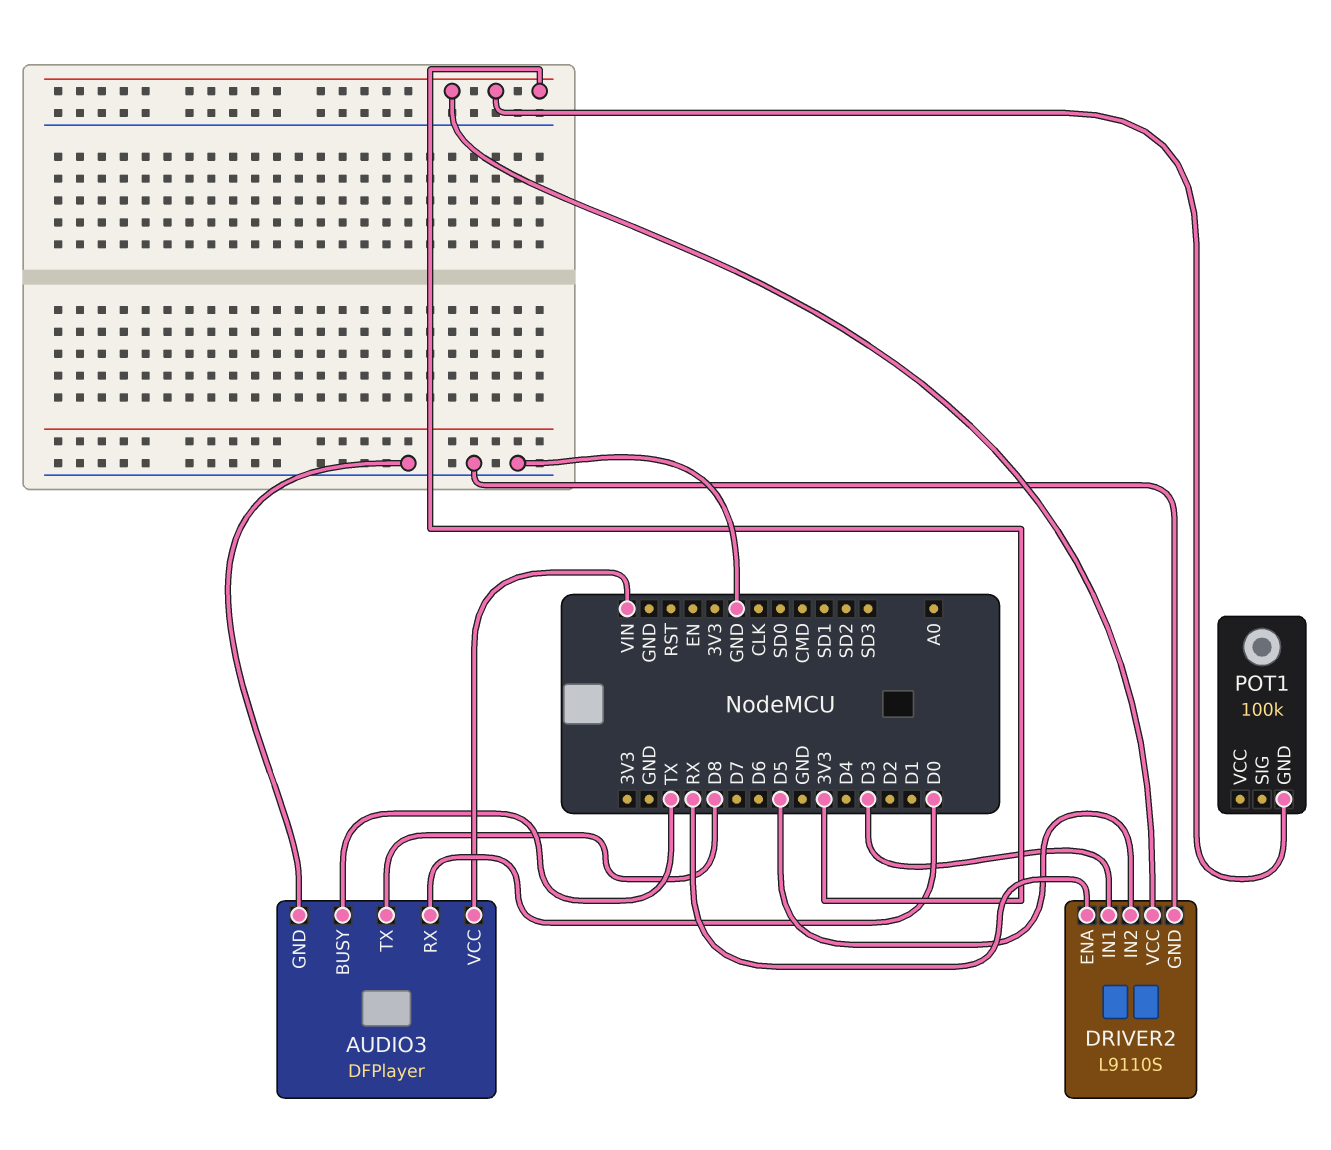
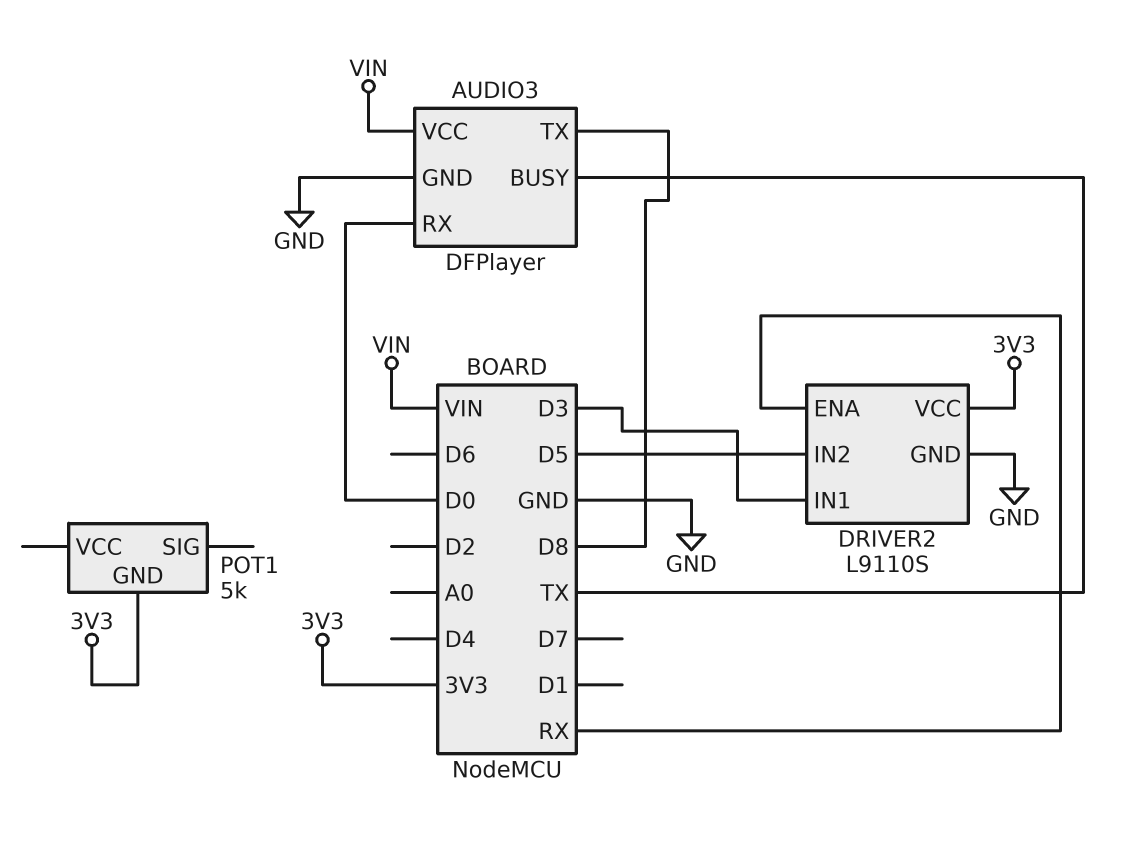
POT1: 100k -> 5k

